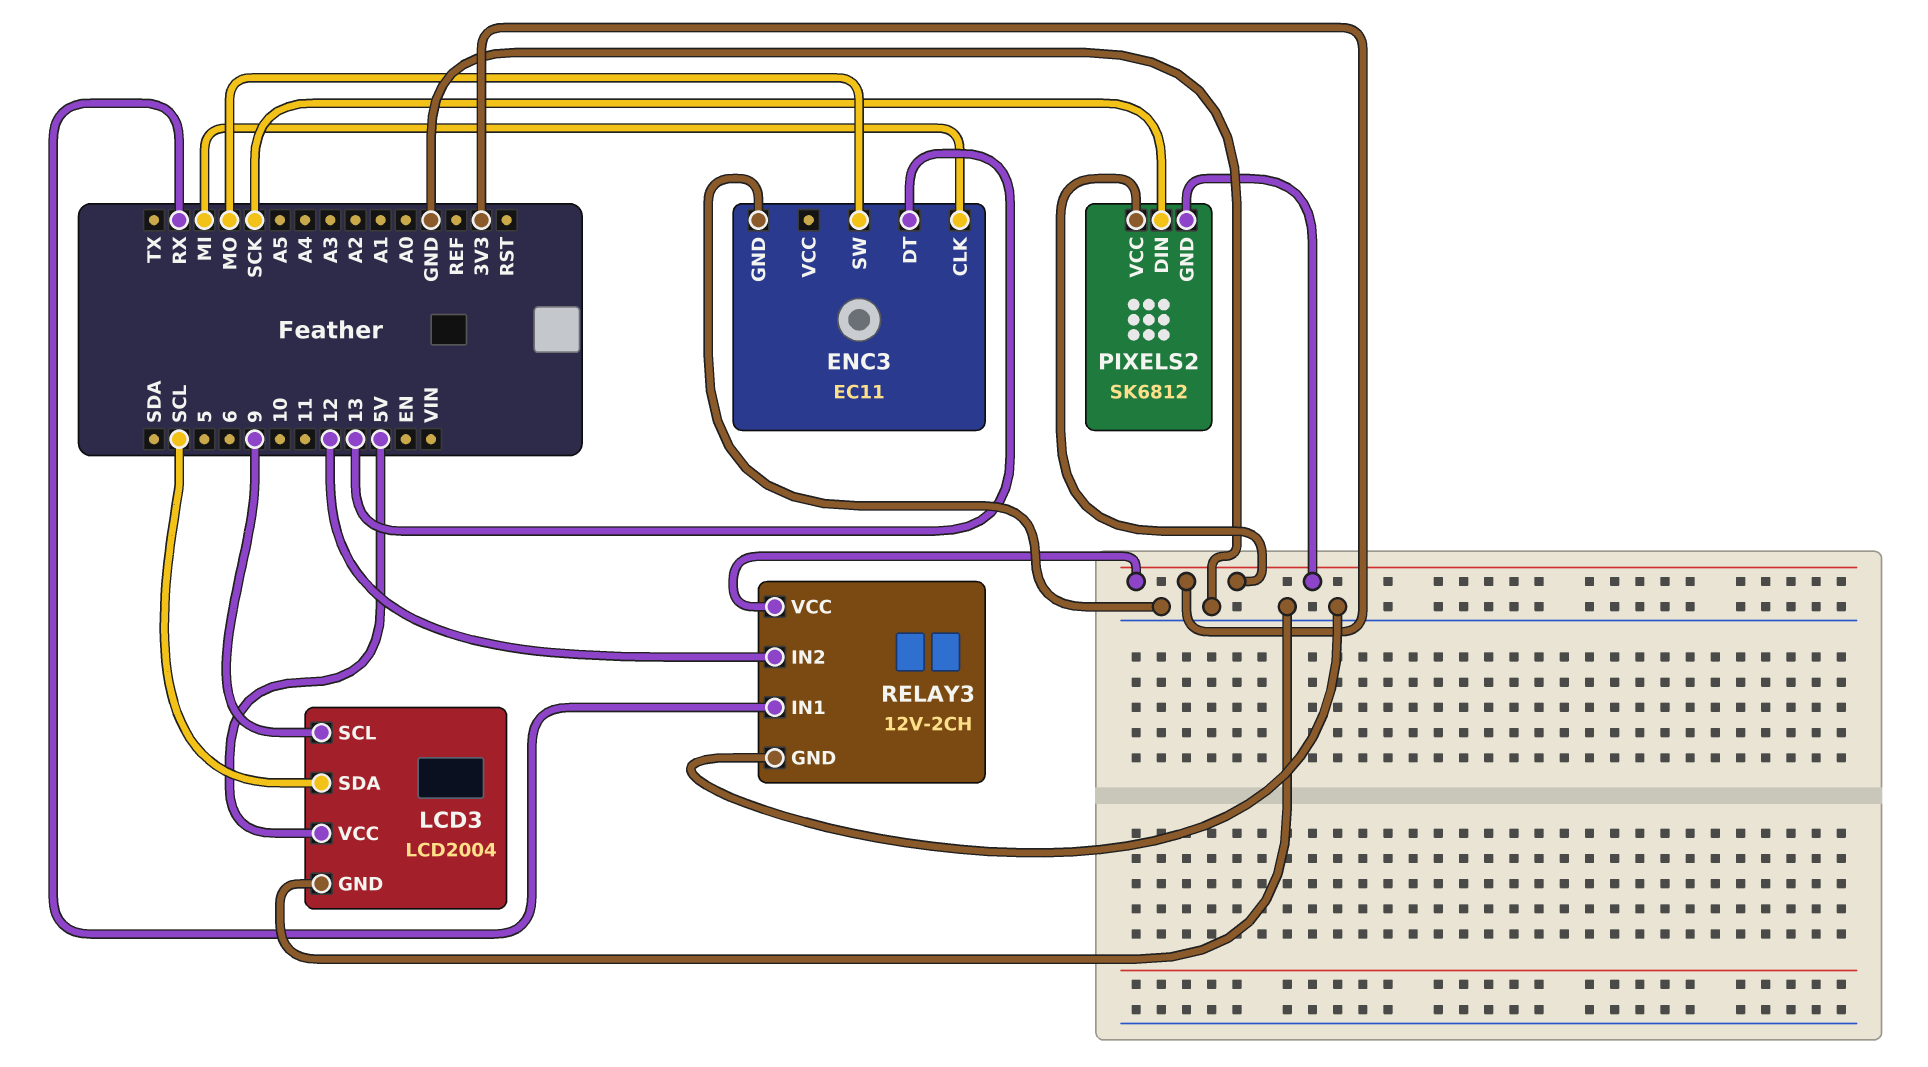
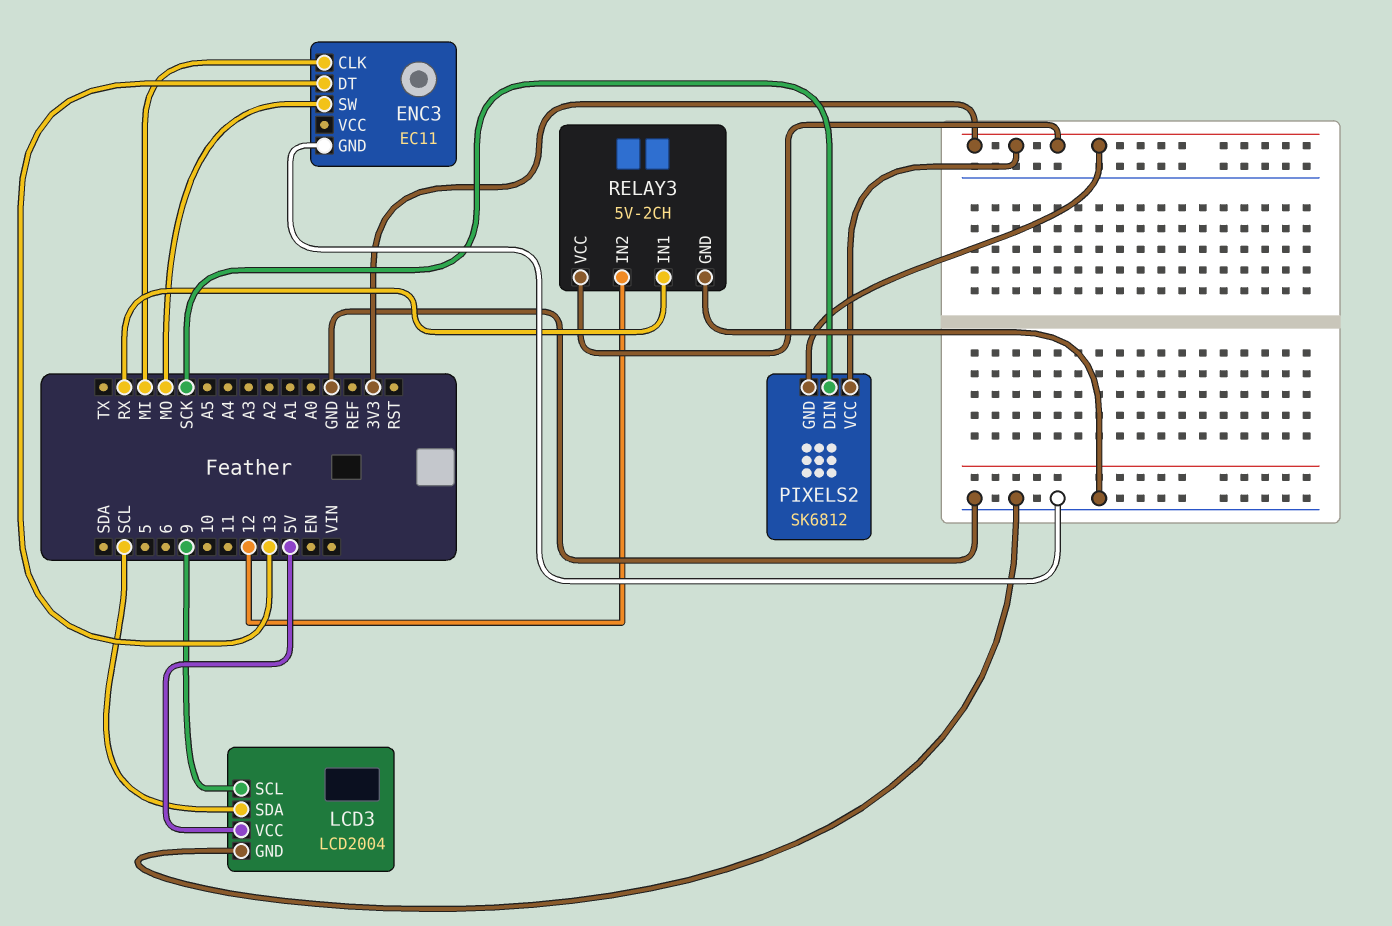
RELAY3: 12V-2CH -> 5V-2CH

